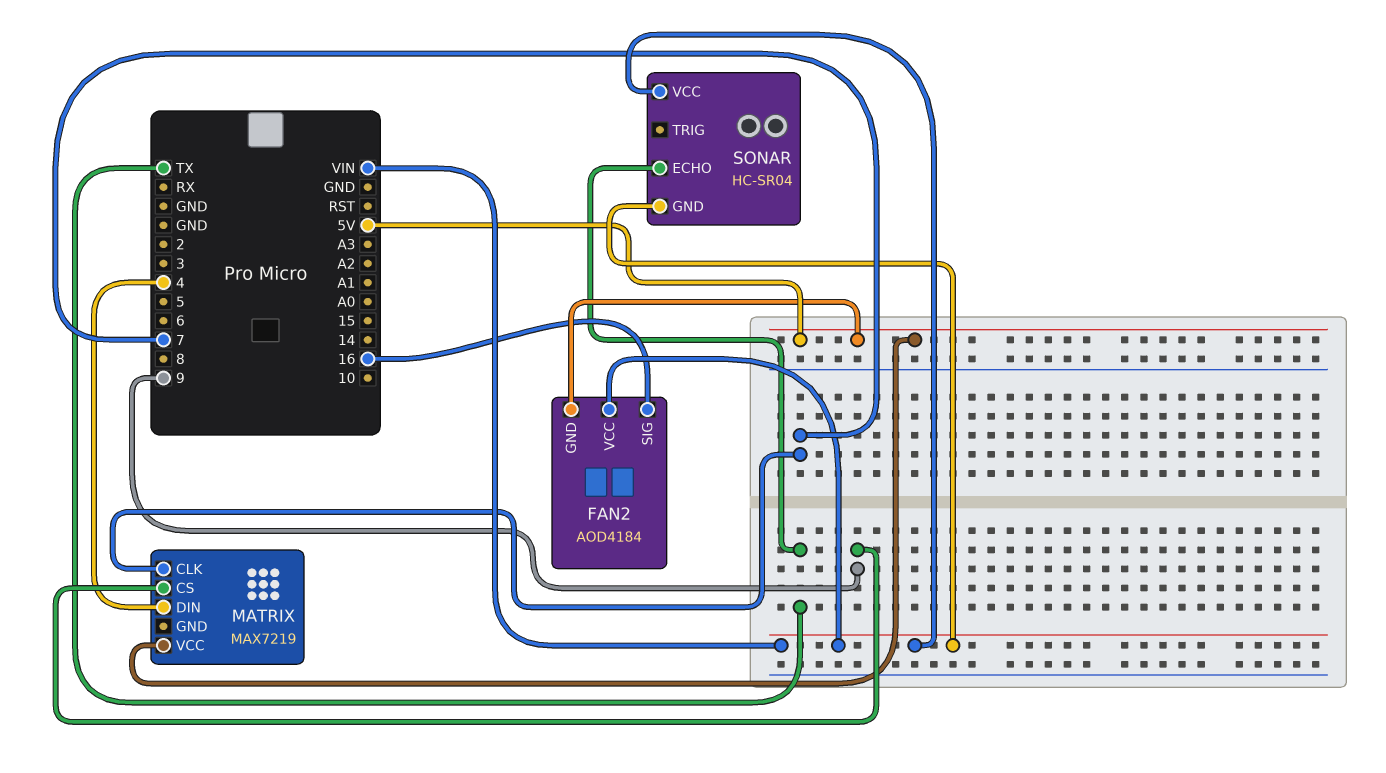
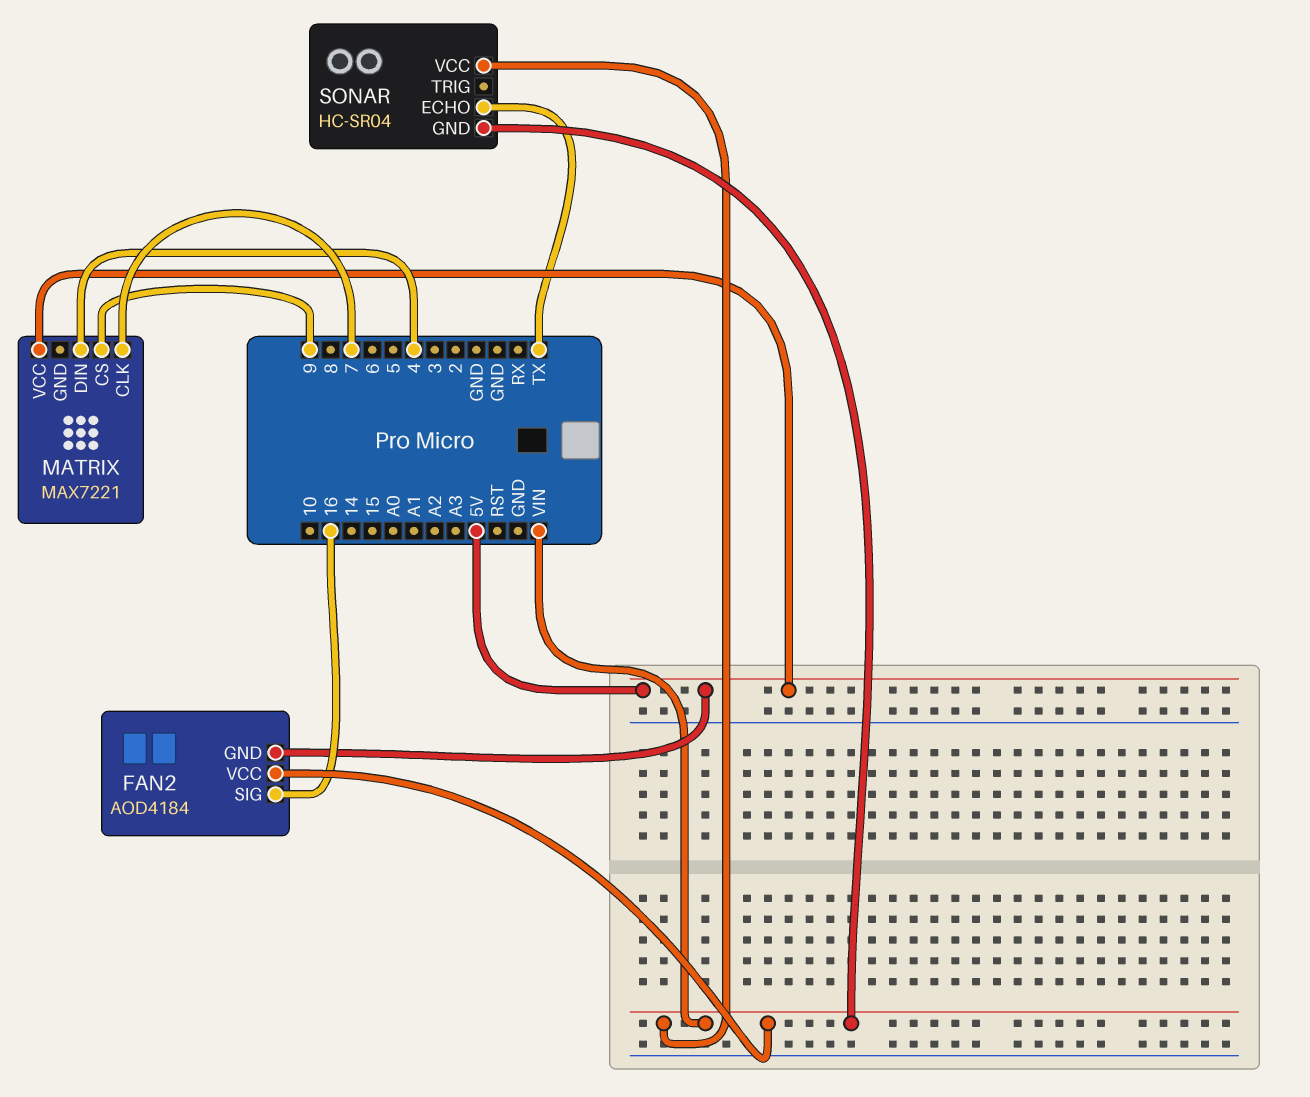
MATRIX: MAX7219 -> MAX7221

